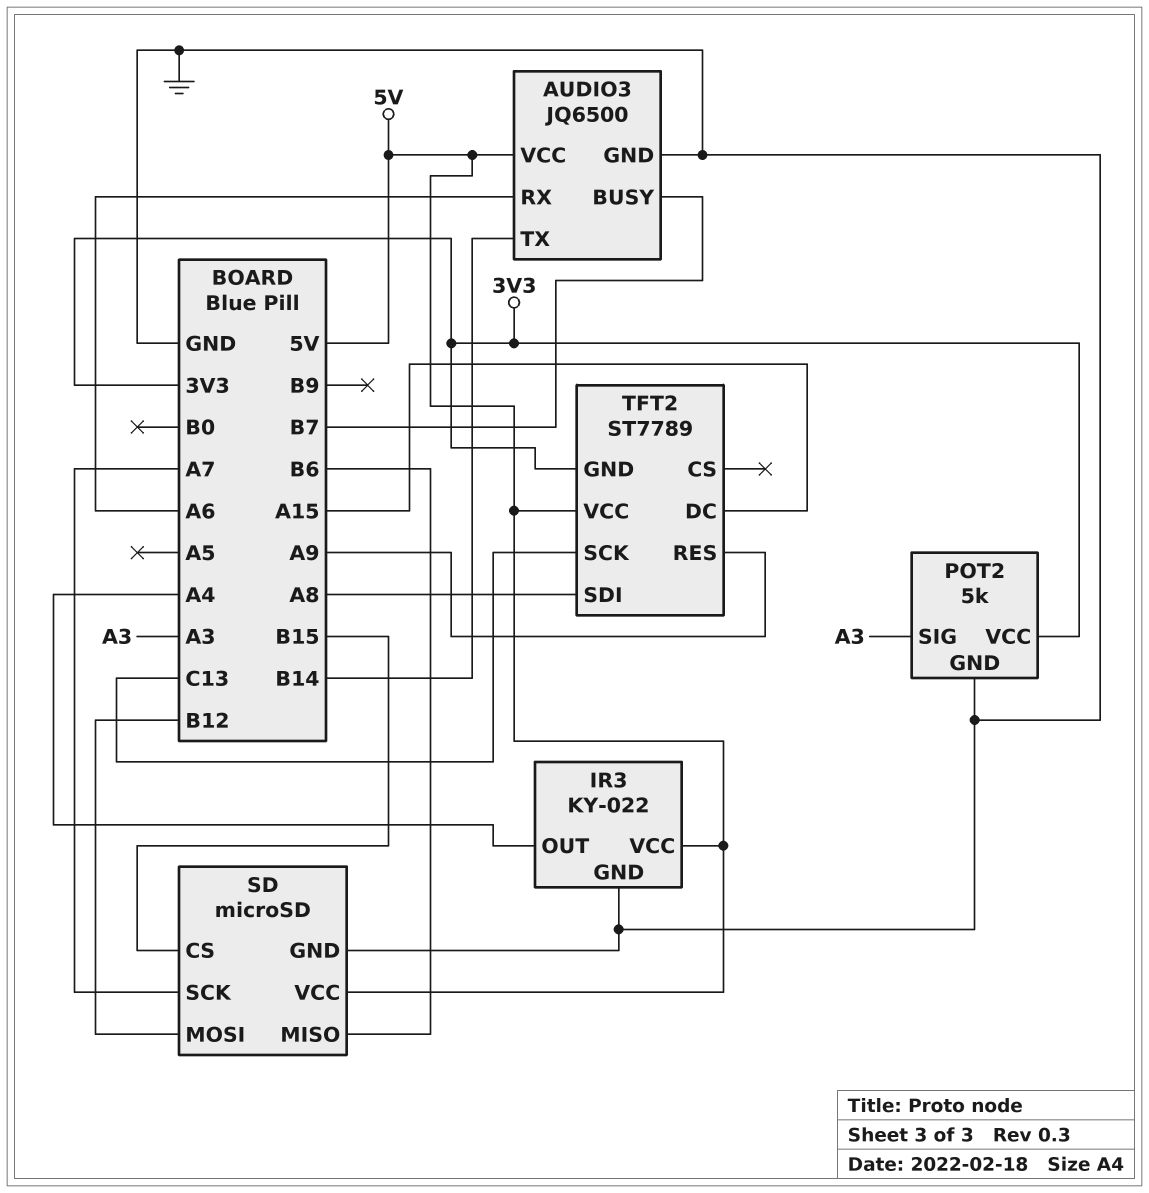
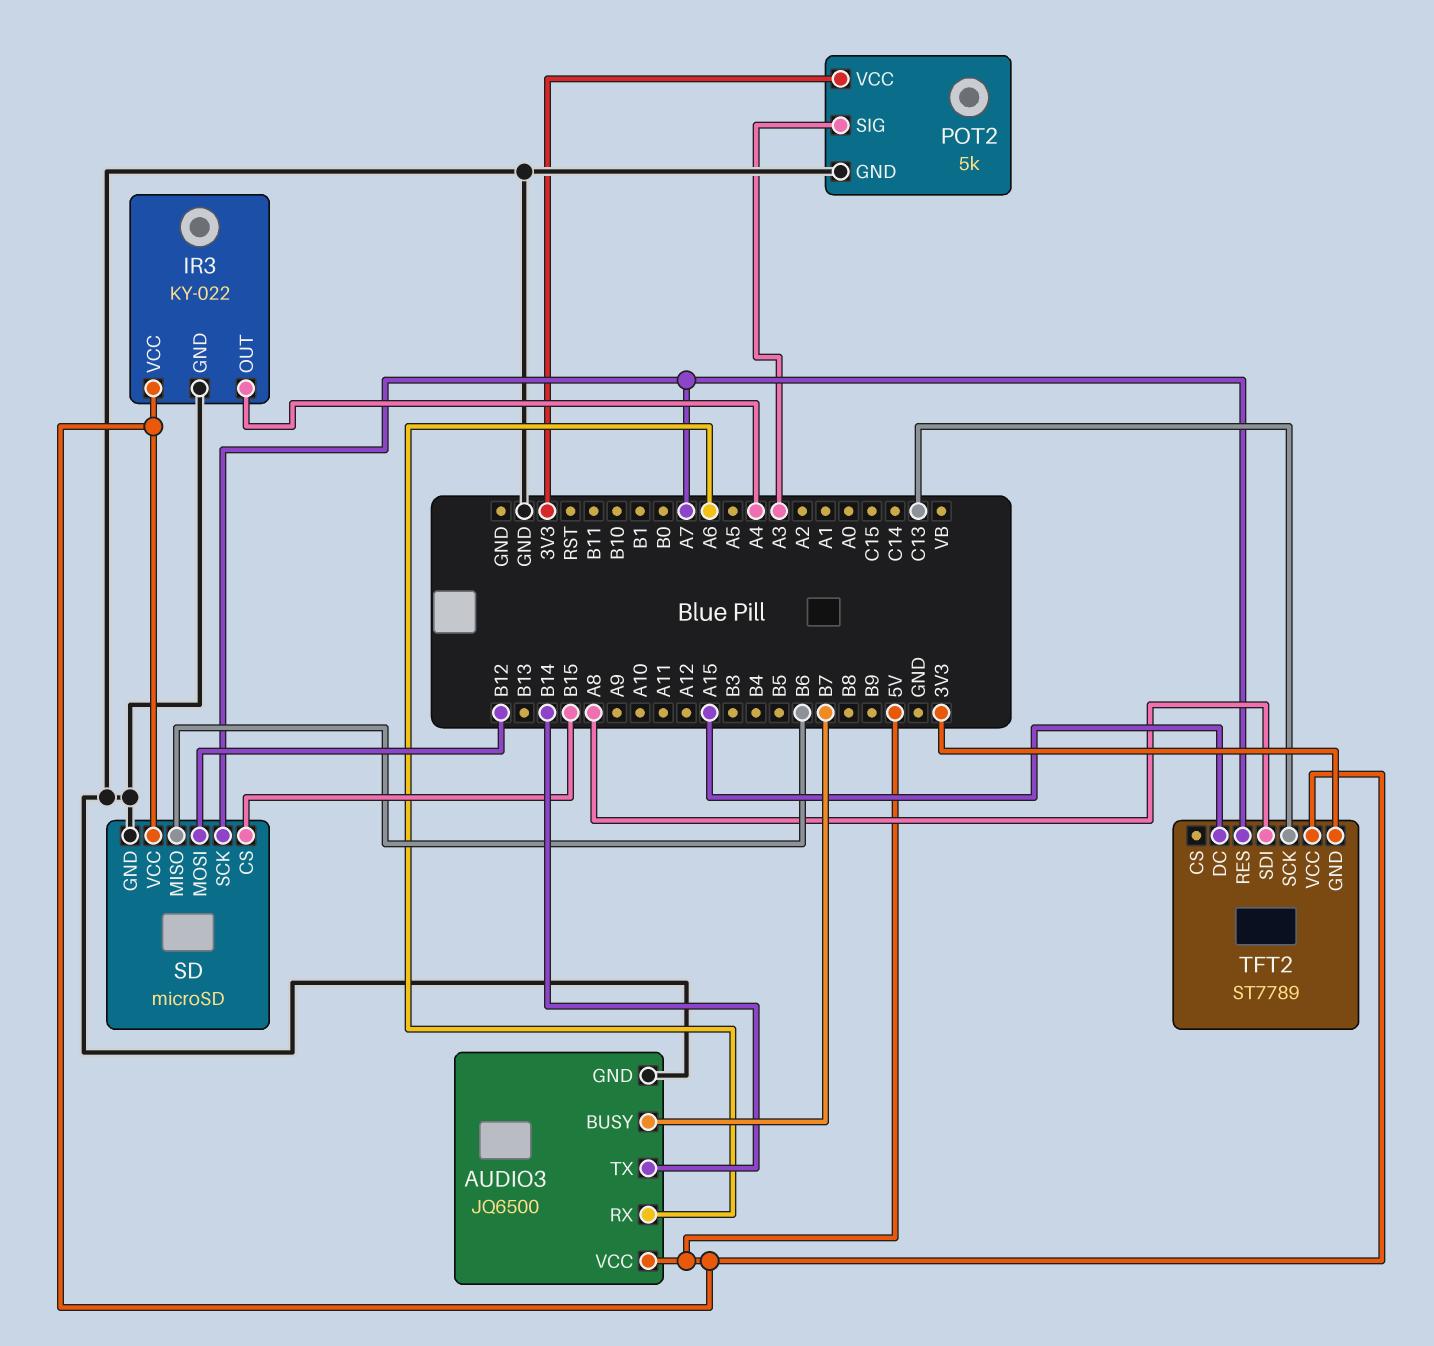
TFT2 pin RES: A9 -> A7

